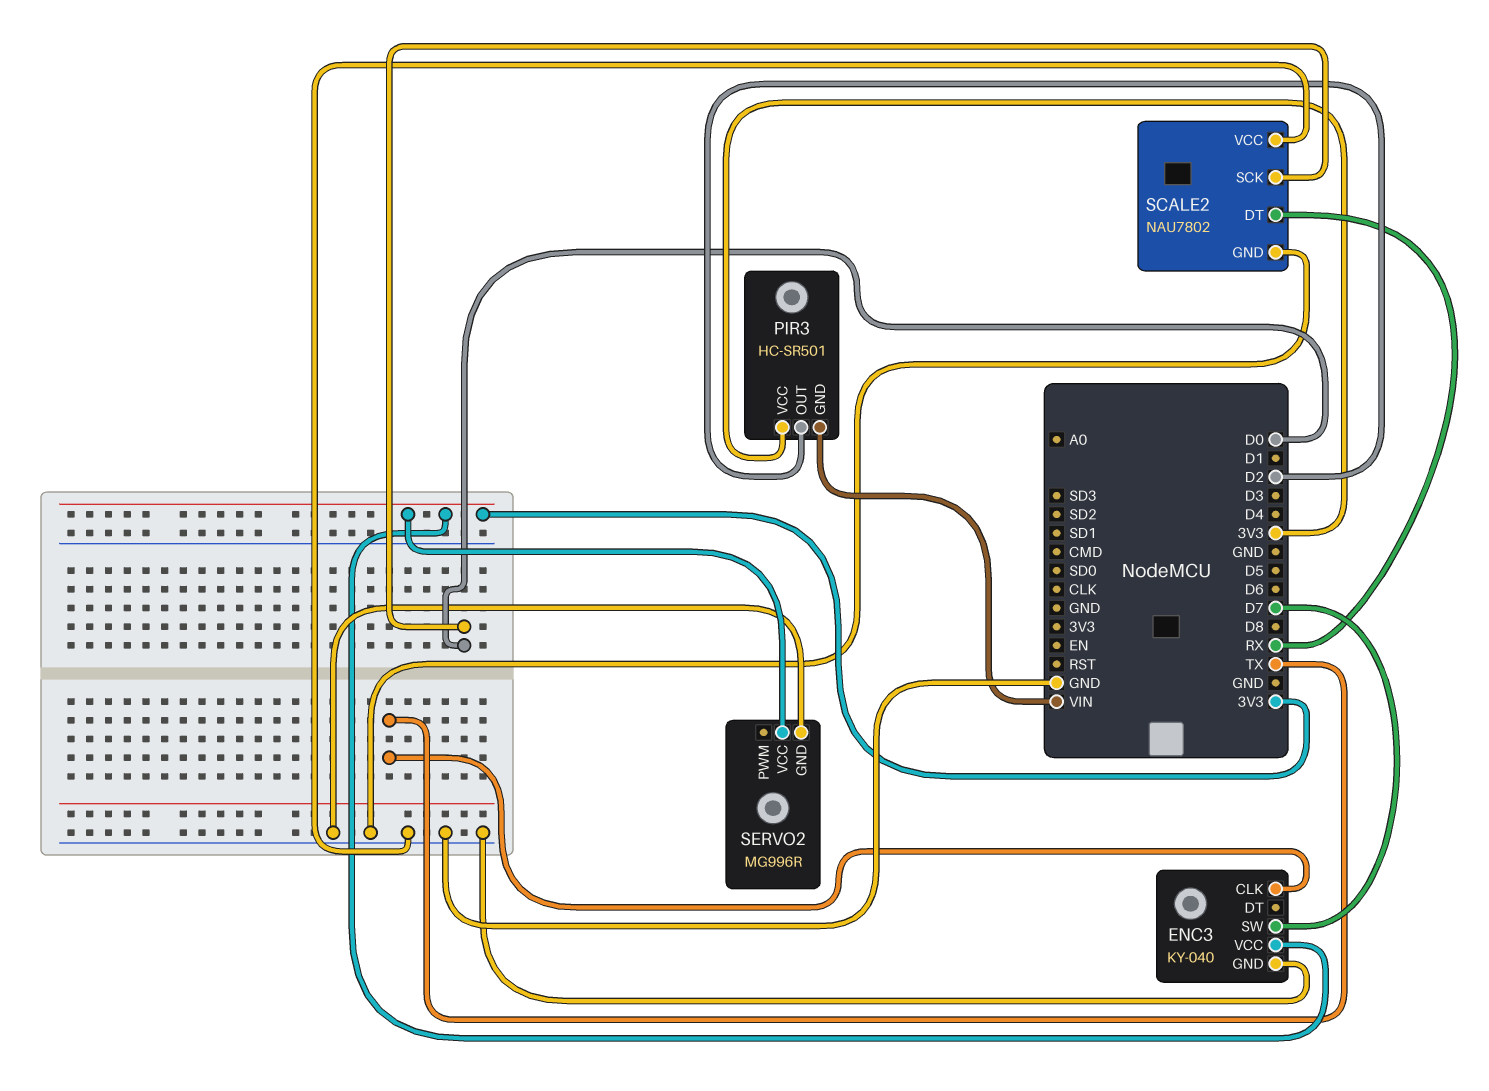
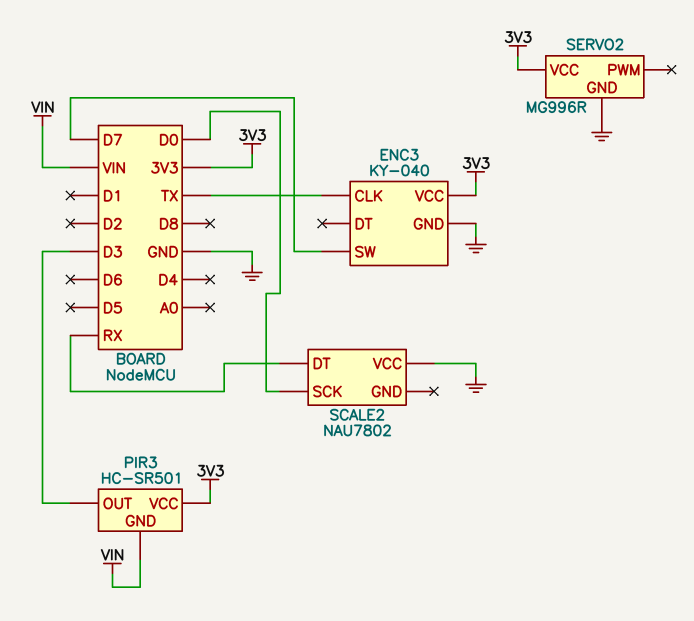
PIR3 pin OUT: D2 -> D3
SCALE2 pin GND: GND -> none

